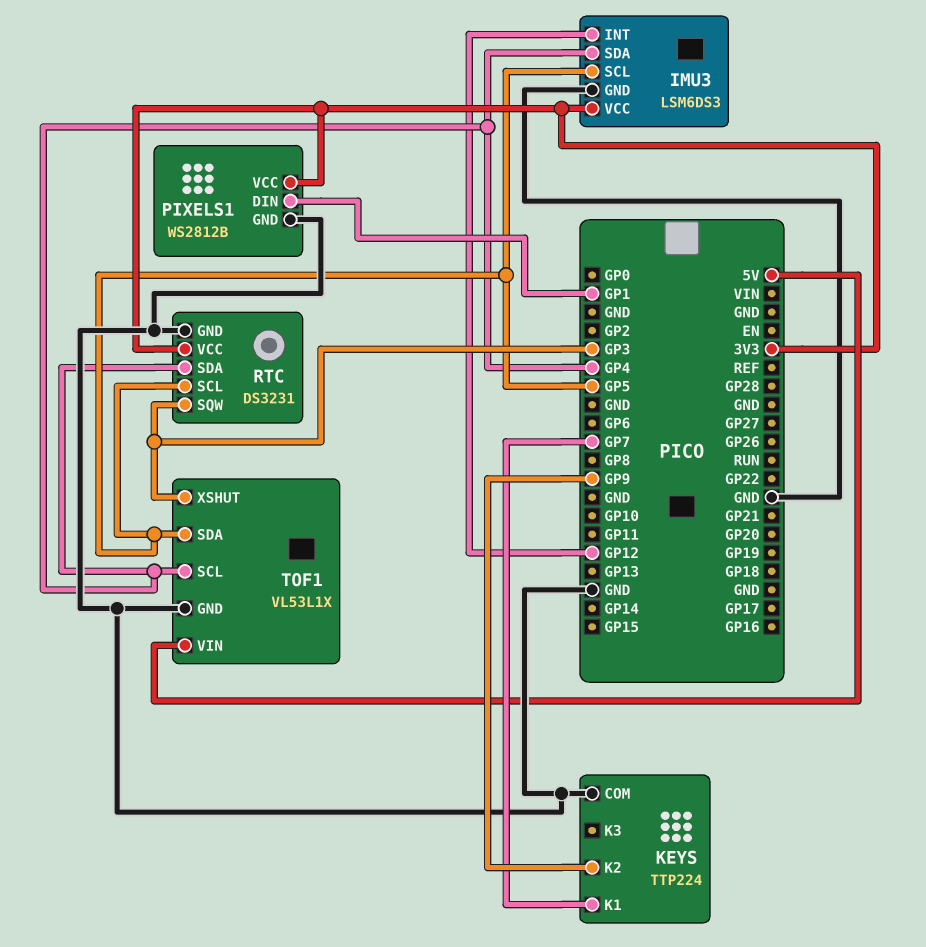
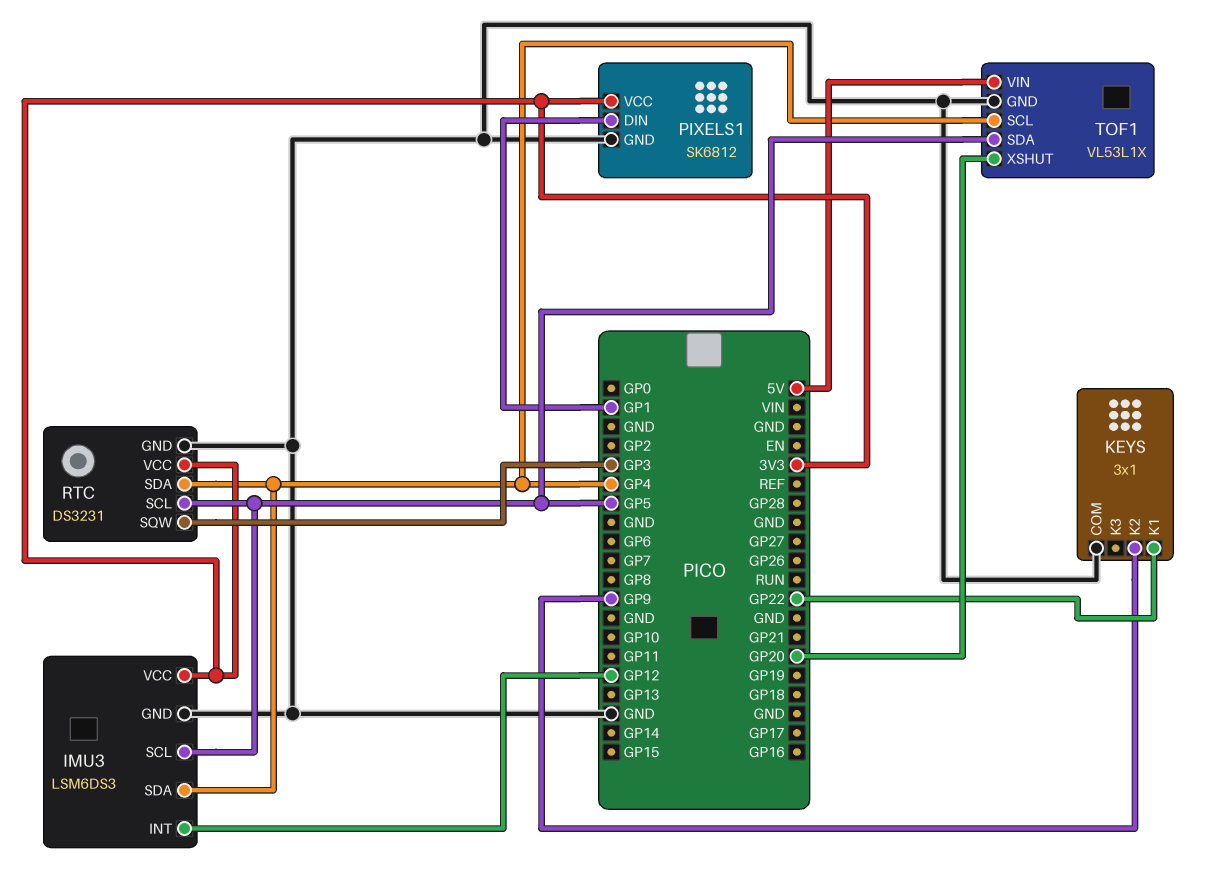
KEYS: TTP224 -> 3x1
KEYS pin K1: GP7 -> GP22
PIXELS1: WS2812B -> SK6812
TOF1 pin XSHUT: GP3 -> GP20

